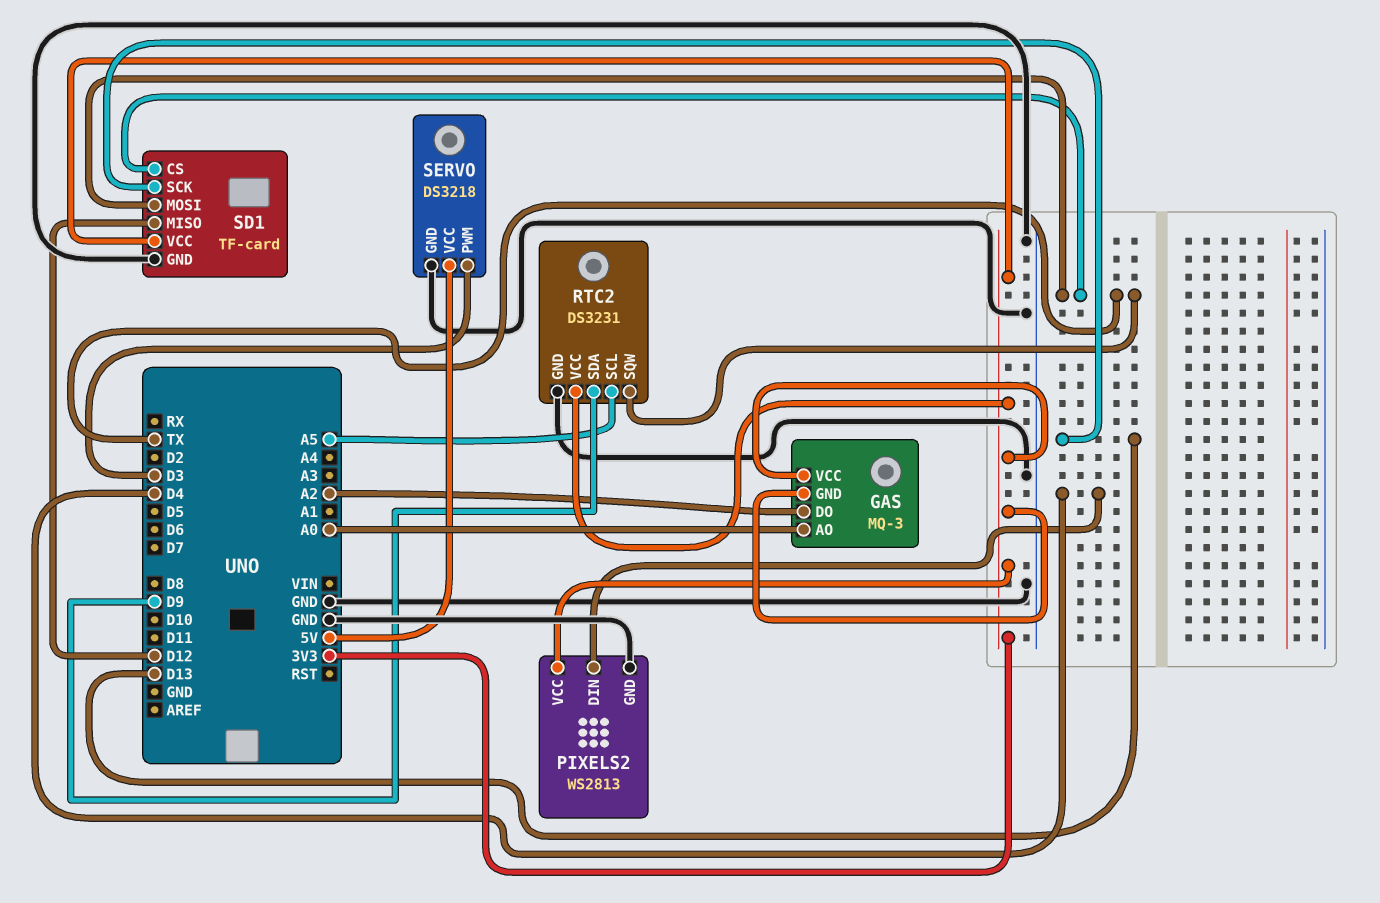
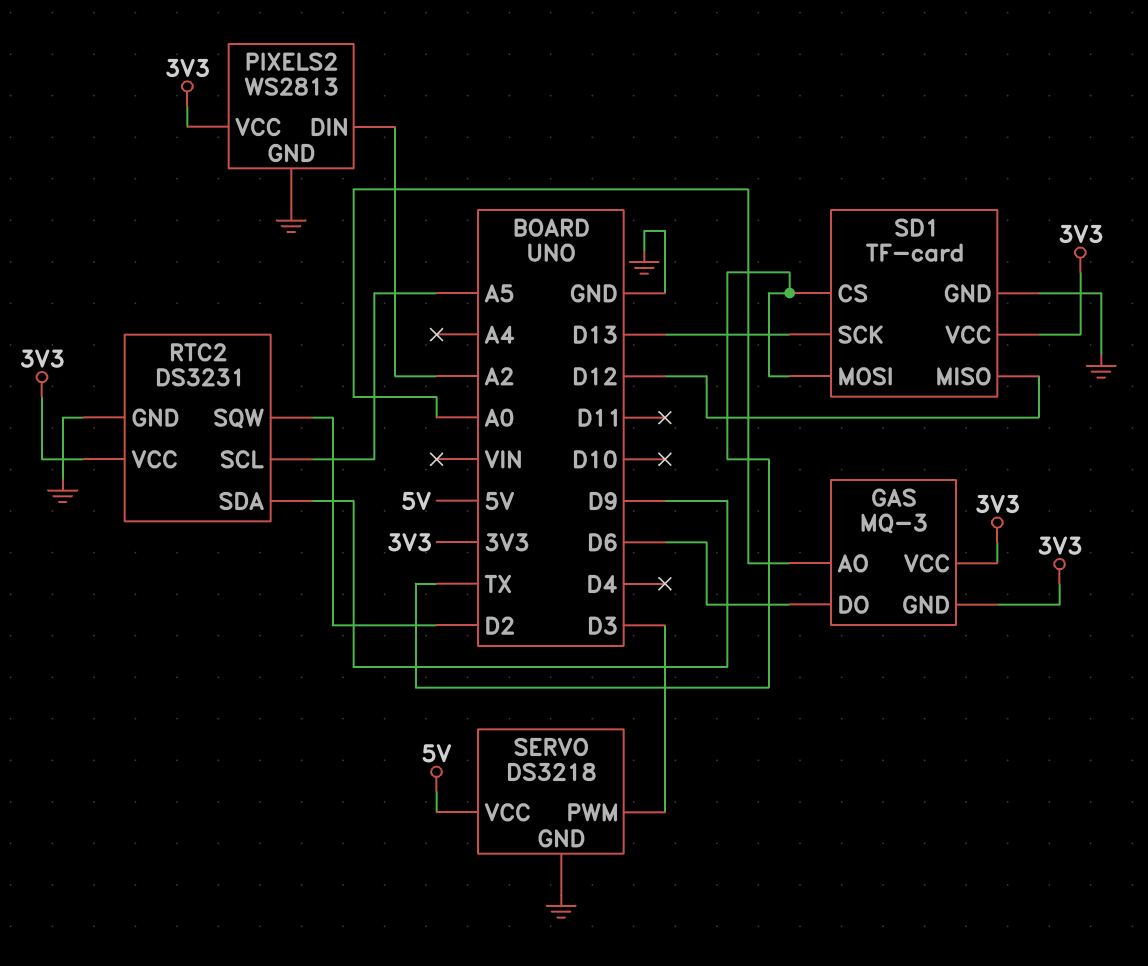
GAS pin DO: A2 -> D6
PIXELS2 pin DIN: D4 -> A2
RTC2 pin SQW: TX -> D2

